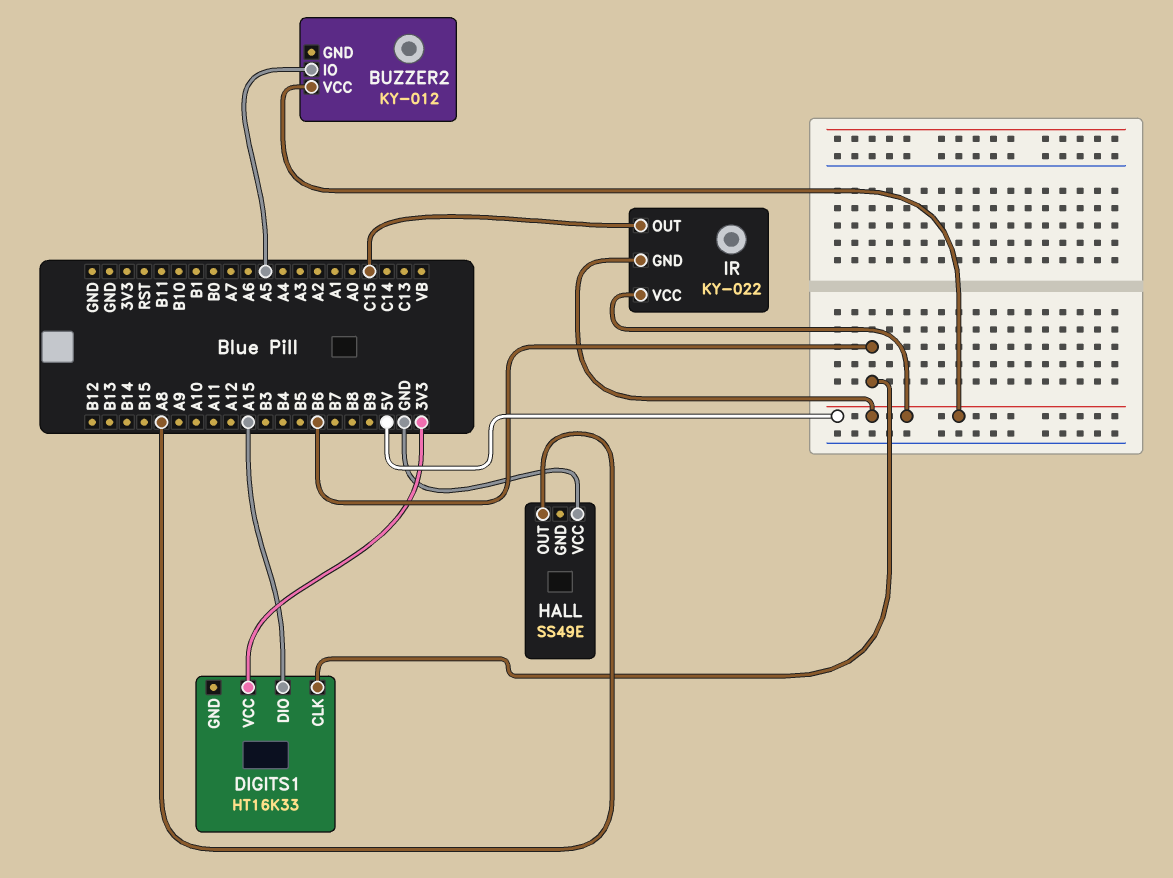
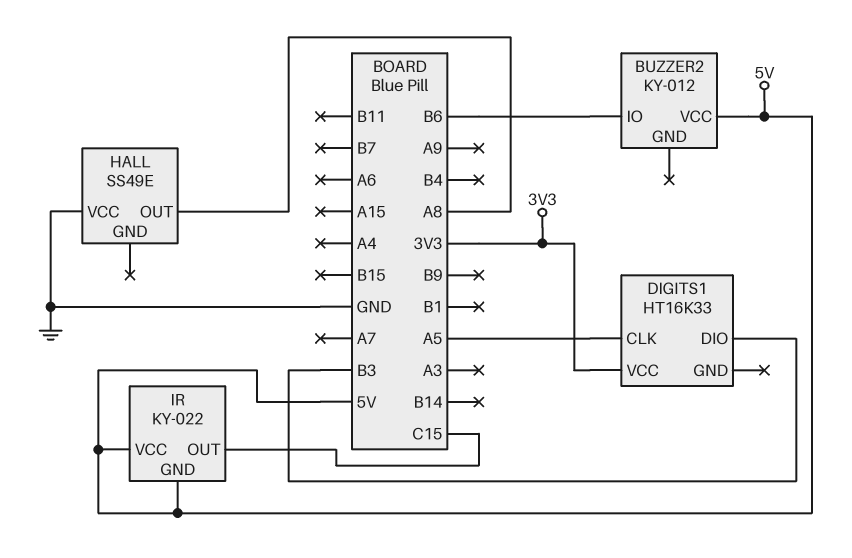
BUZZER2 pin IO: A5 -> B6
DIGITS1 pin CLK: B6 -> A5
DIGITS1 pin DIO: A15 -> B3

